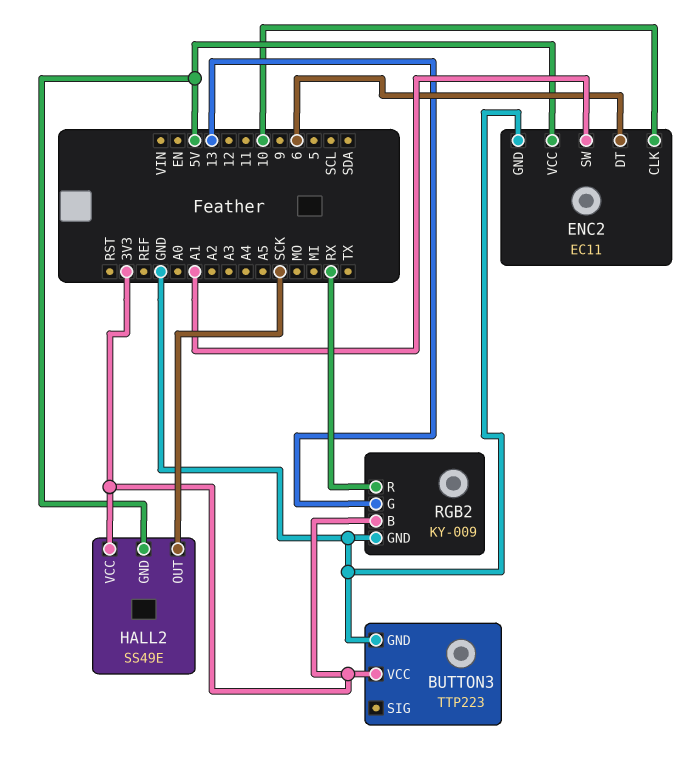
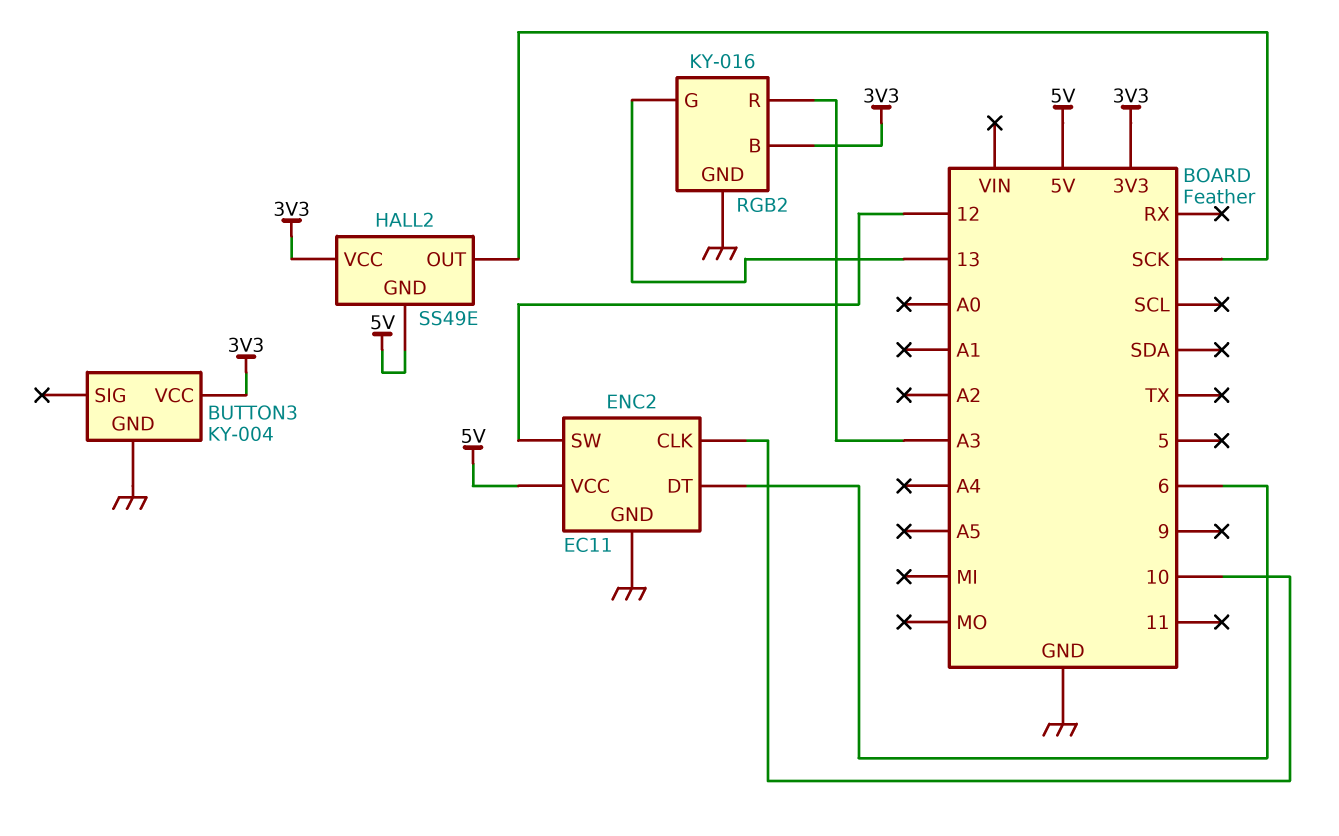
BUTTON3: TTP223 -> KY-004
ENC2 pin SW: A1 -> 12
RGB2: KY-009 -> KY-016
RGB2 pin R: RX -> A3

